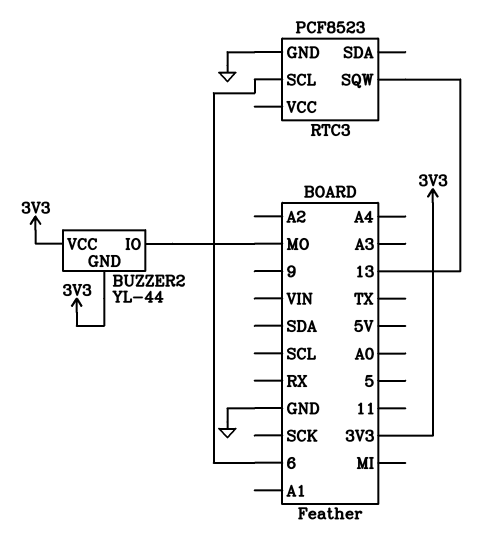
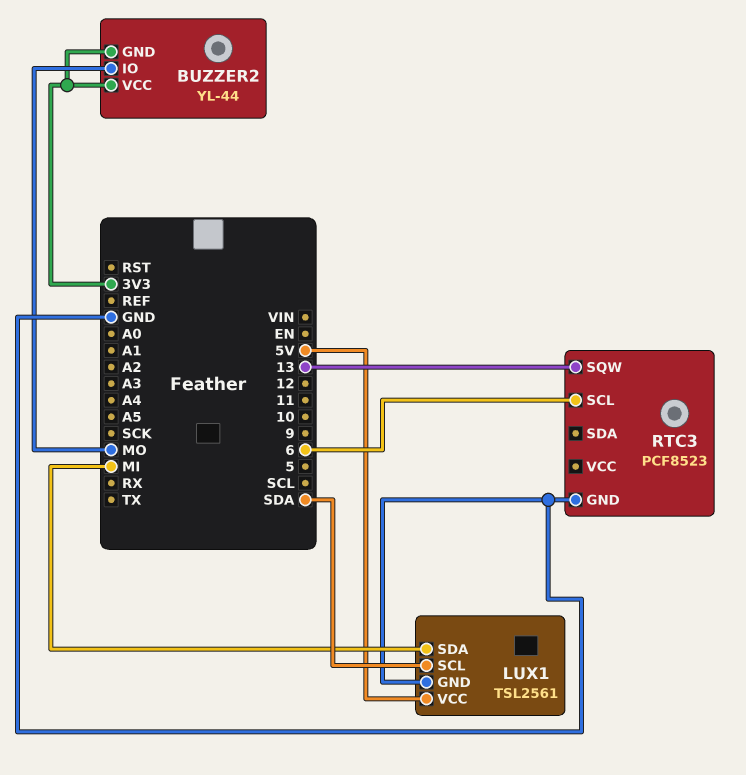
LUX1: none -> TSL2561
LUX1 pin GND: none -> GND
LUX1 pin SCL: none -> SDA
LUX1 pin SDA: none -> MI
LUX1 pin VCC: none -> 5V

